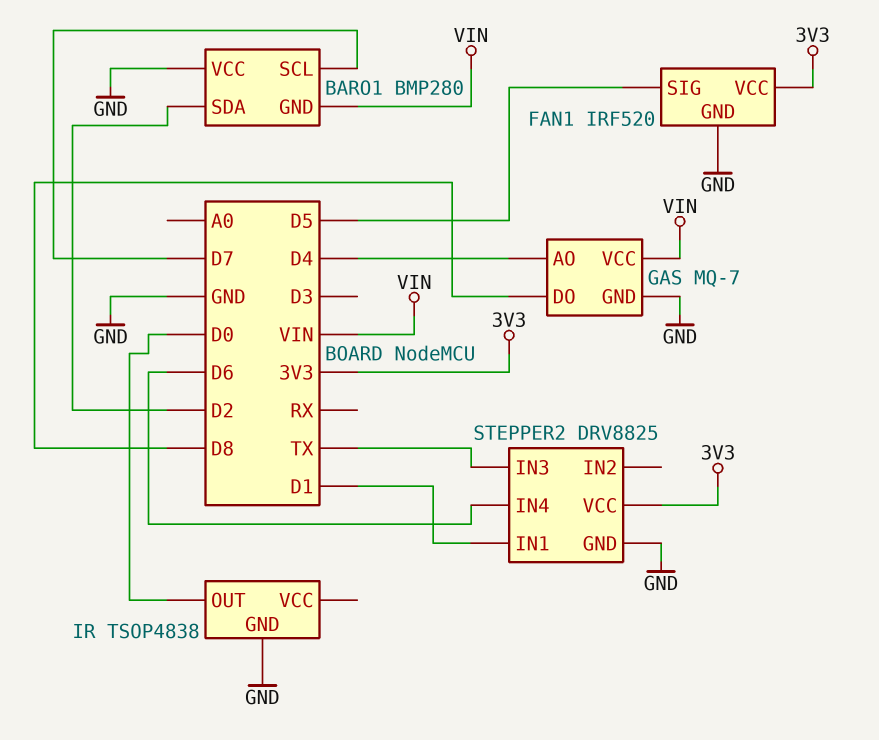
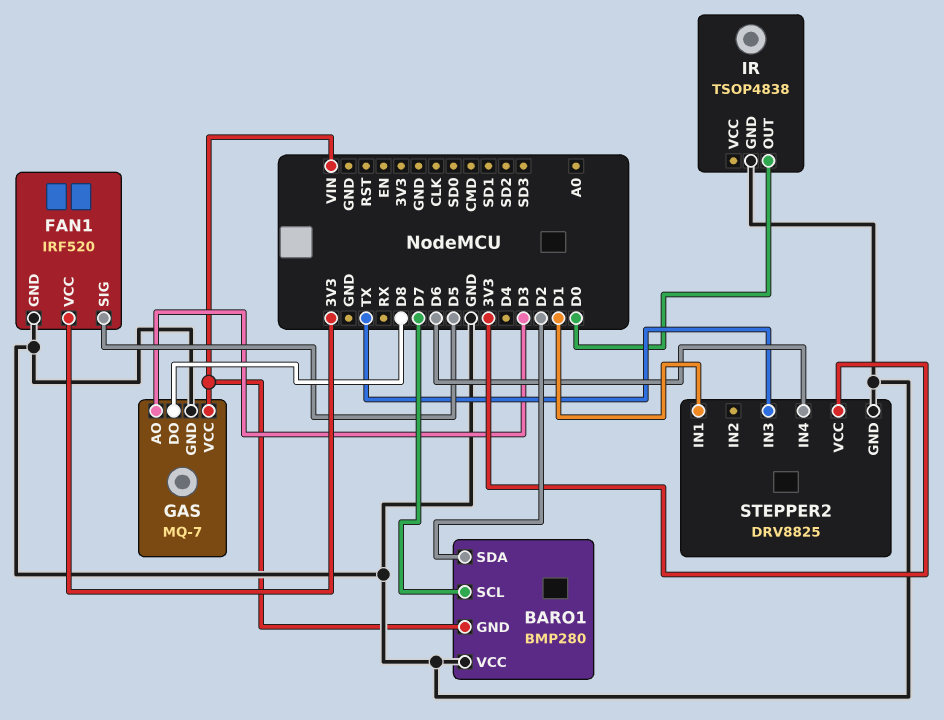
GAS pin AO: D4 -> D3

